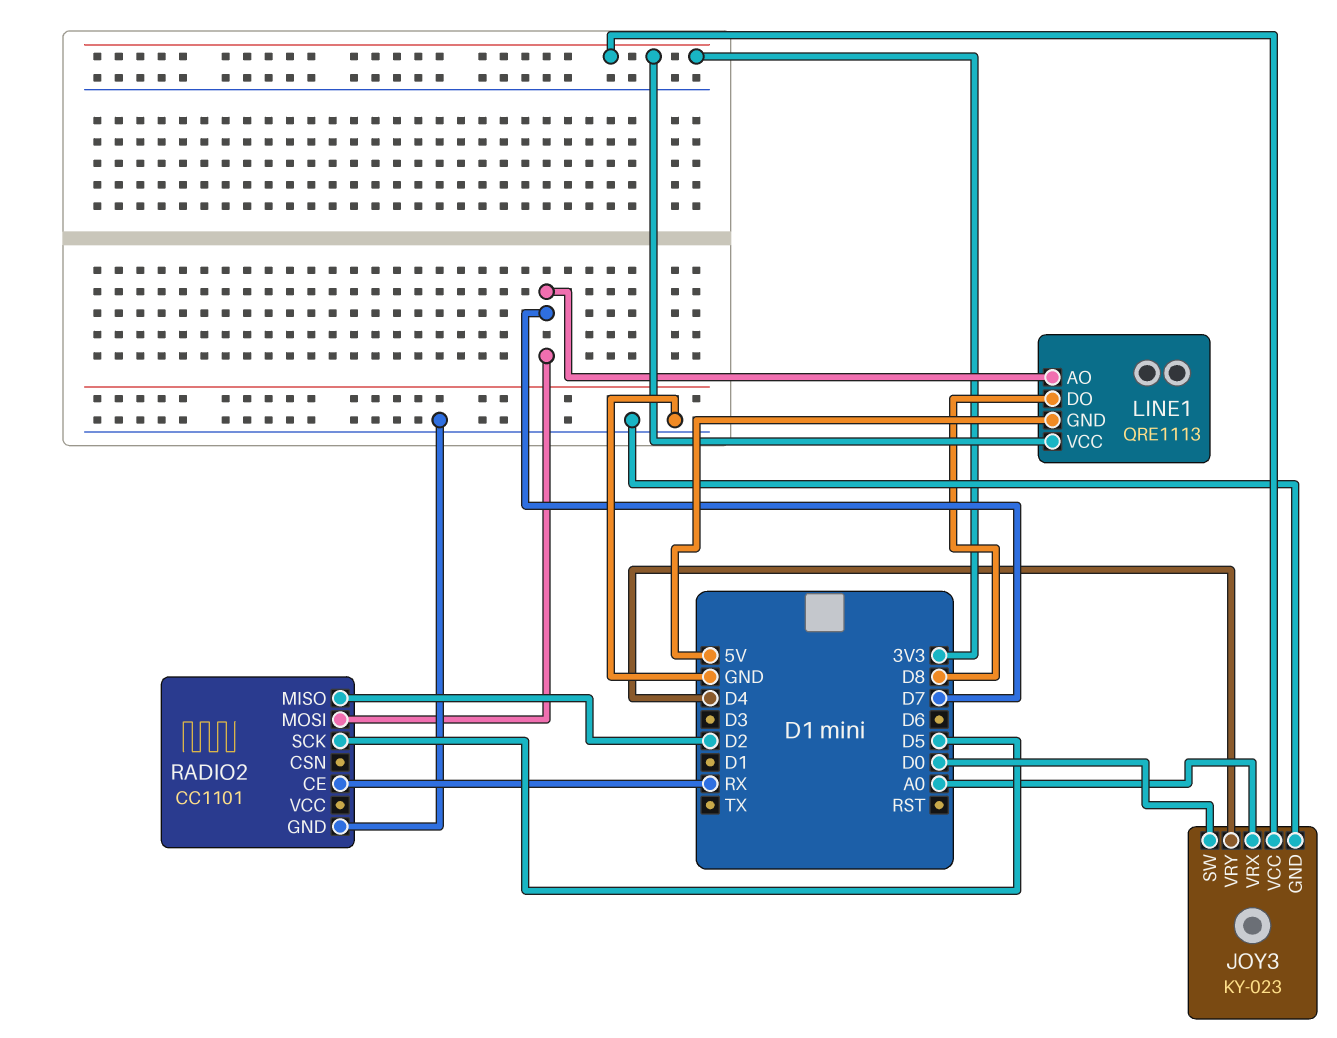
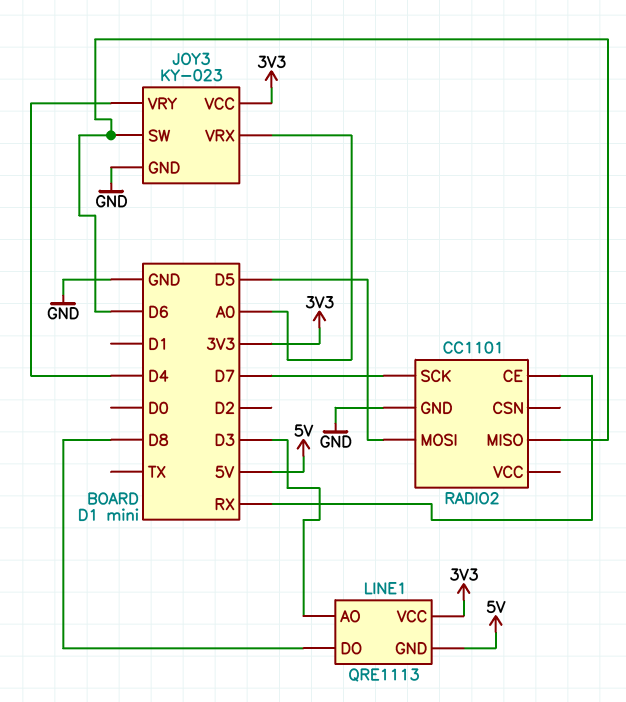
JOY3 pin SW: D0 -> D6
LINE1 pin AO: D7 -> D3
RADIO2 pin MISO: D2 -> D6
RADIO2 pin MOSI: D7 -> D5
RADIO2 pin SCK: D5 -> D7

